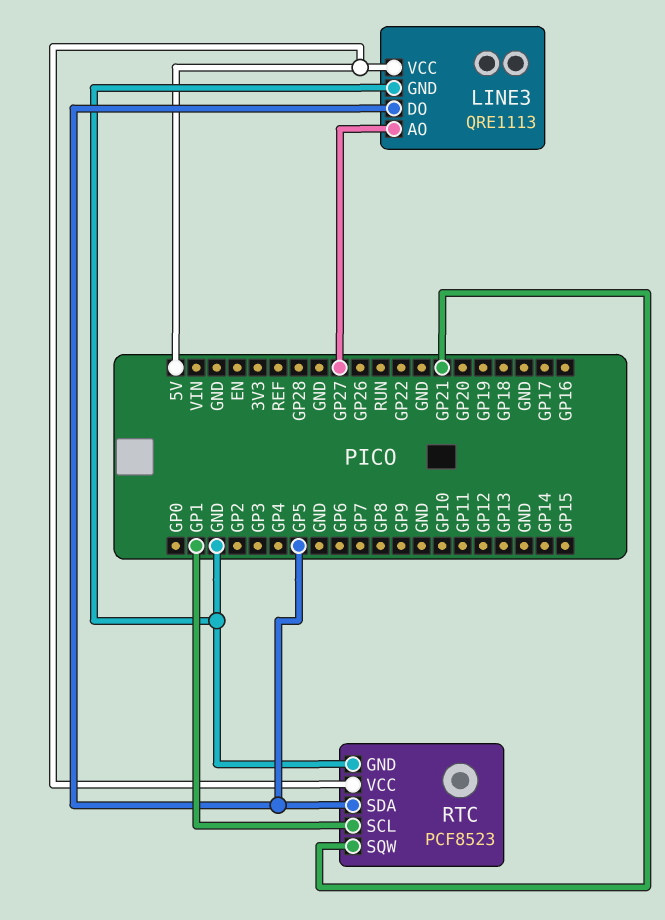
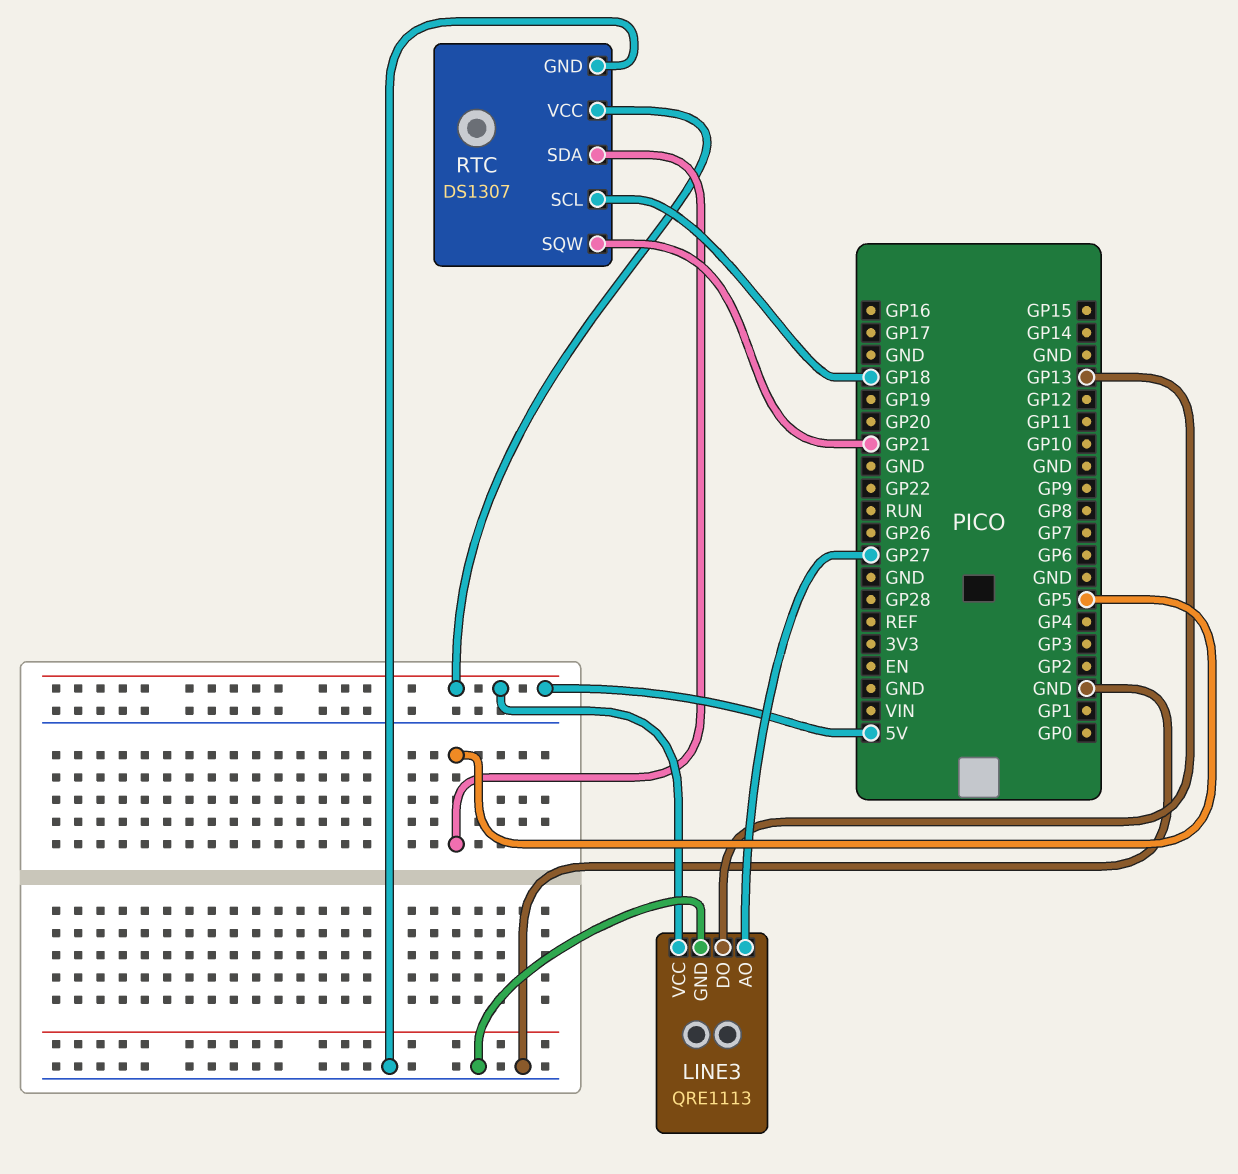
LINE3 pin DO: GP5 -> GP13
RTC: PCF8523 -> DS1307
RTC pin SCL: GP1 -> GP18

